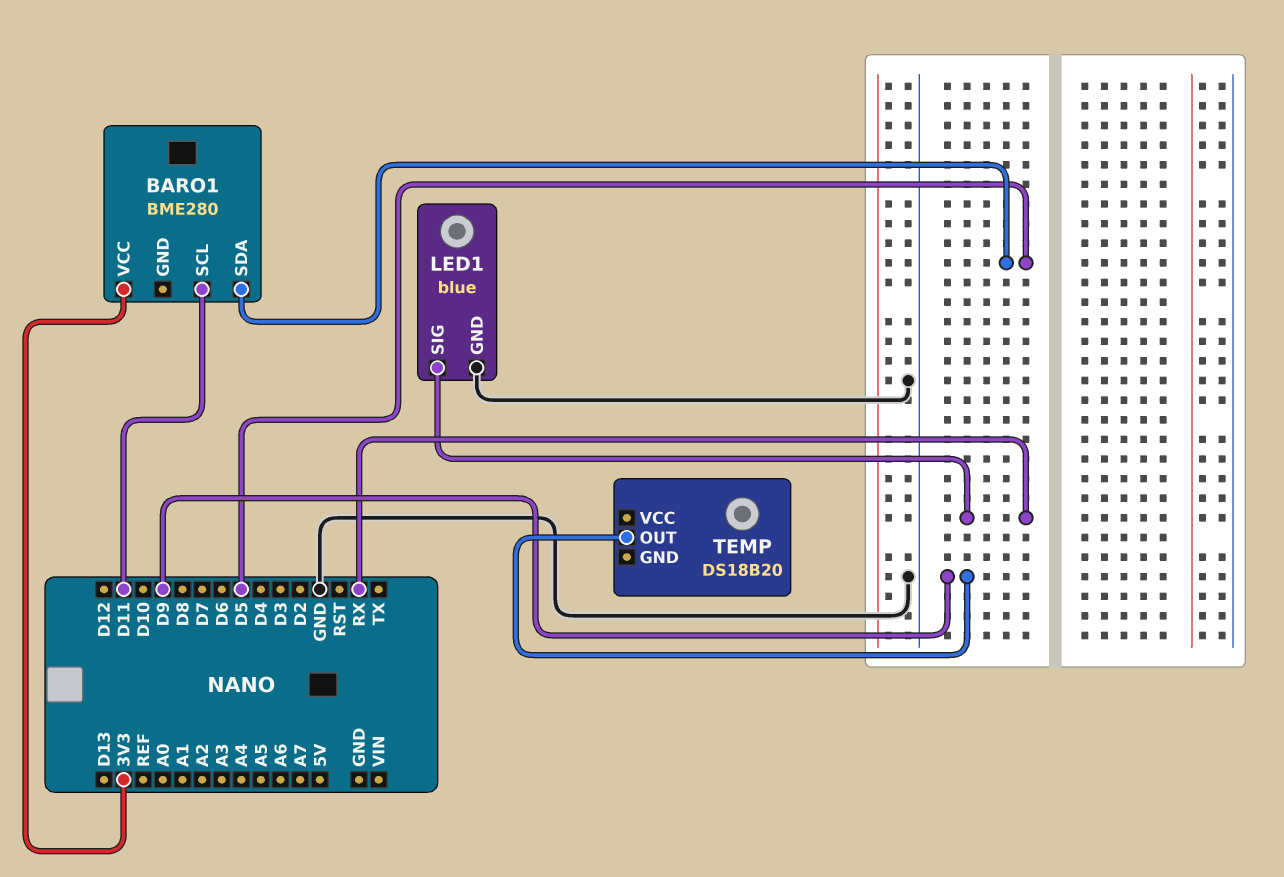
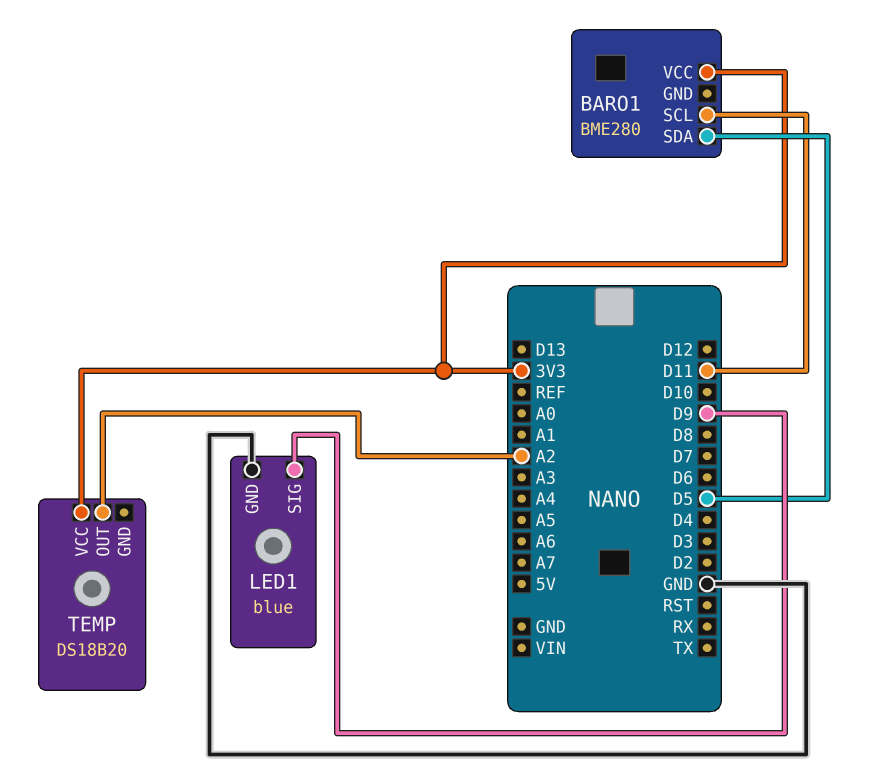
LED1 pin SIG: RX -> D9
TEMP pin OUT: D9 -> A2
TEMP pin VCC: none -> 3V3

